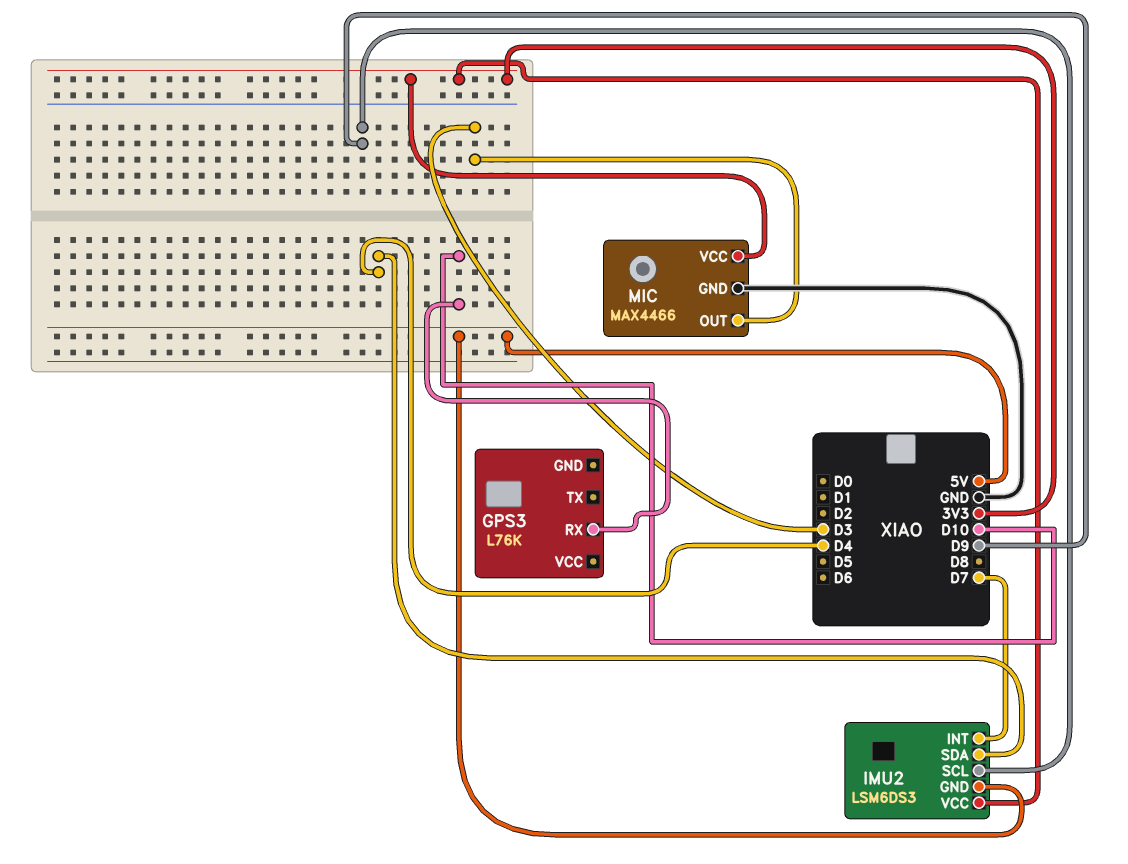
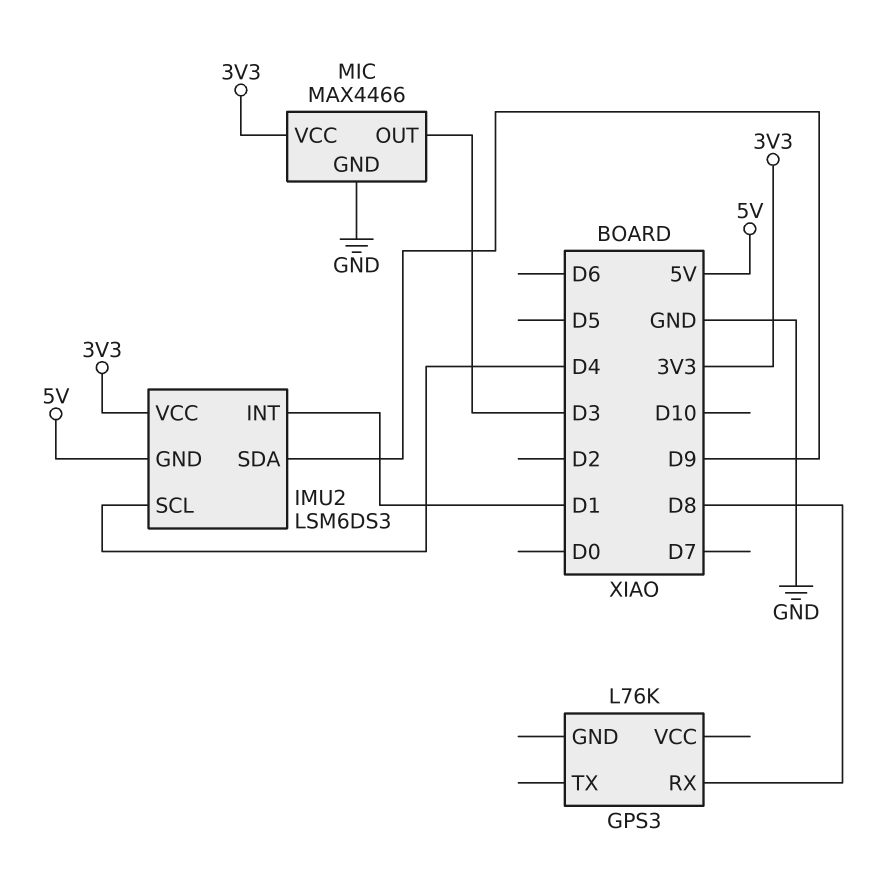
GPS3 pin RX: D10 -> D8
IMU2 pin INT: D7 -> D1
IMU2 pin SCL: D9 -> D4
IMU2 pin SDA: D4 -> D9

